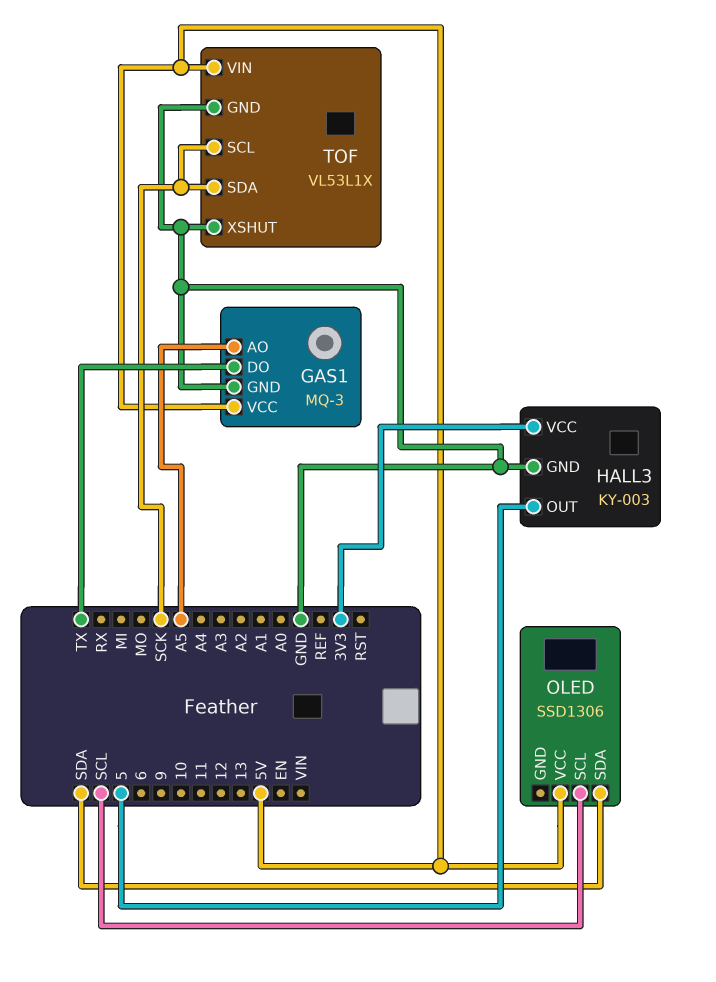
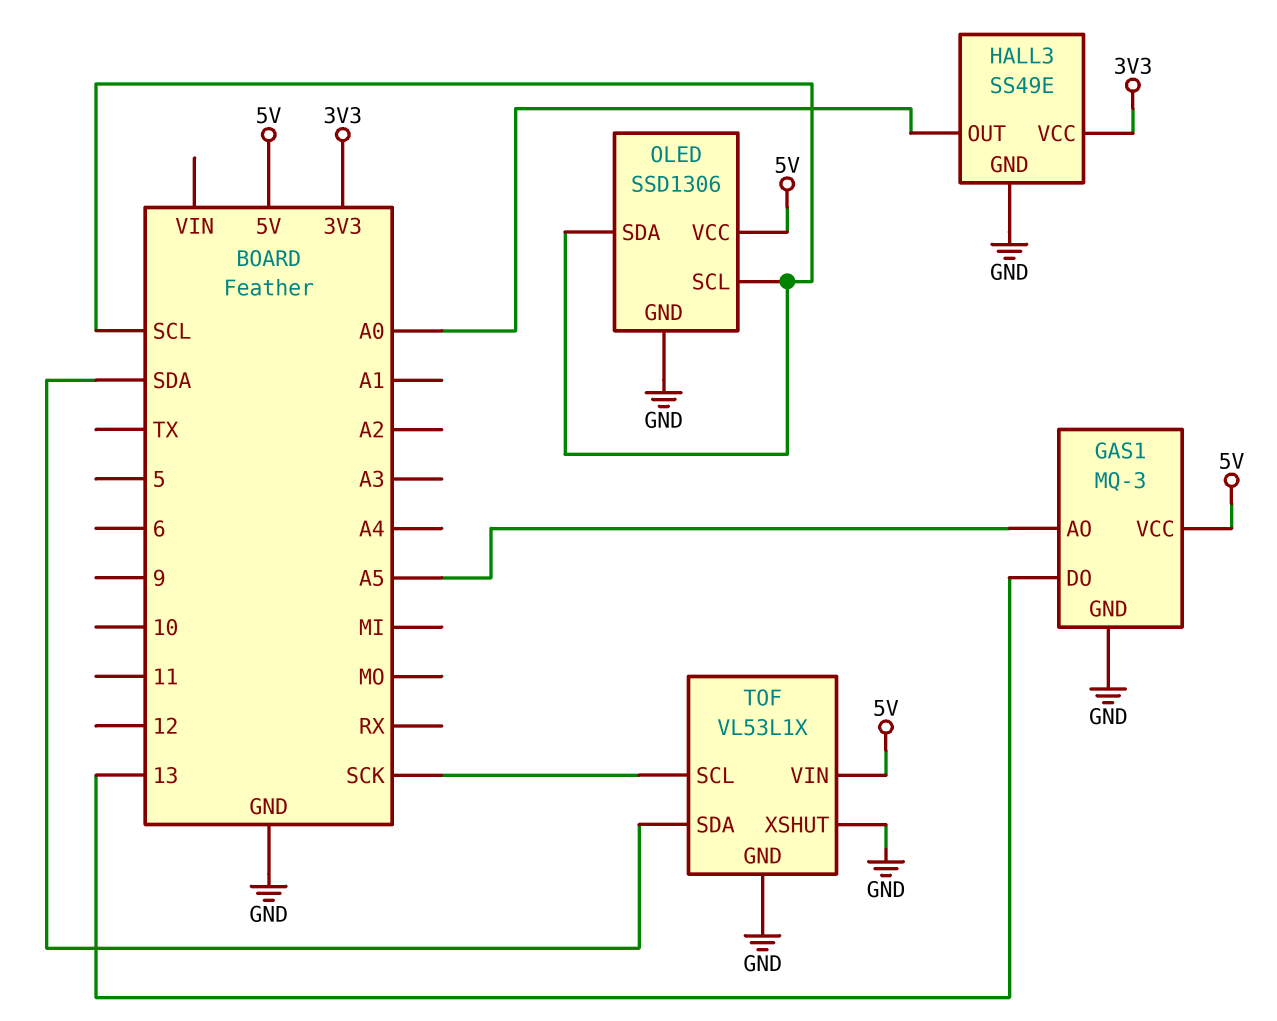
GAS1 pin DO: TX -> 13
HALL3: KY-003 -> SS49E
HALL3 pin OUT: 5 -> A0
OLED pin GND: none -> GND
OLED pin SDA: SDA -> SCL
TOF pin SDA: SCK -> SDA

